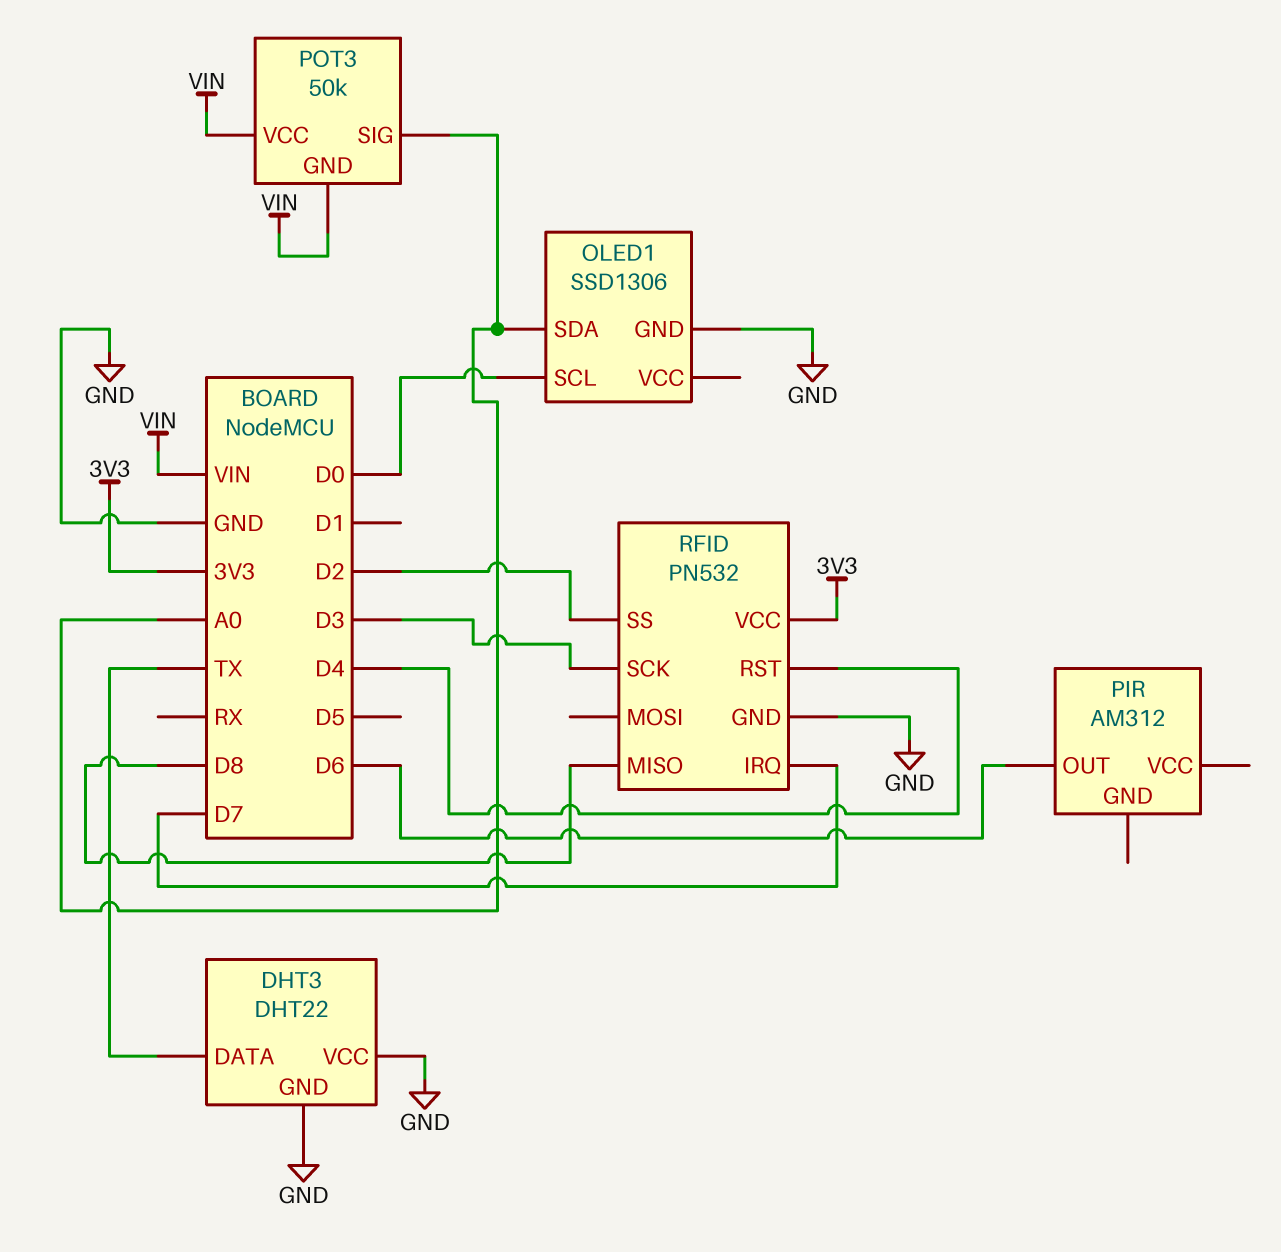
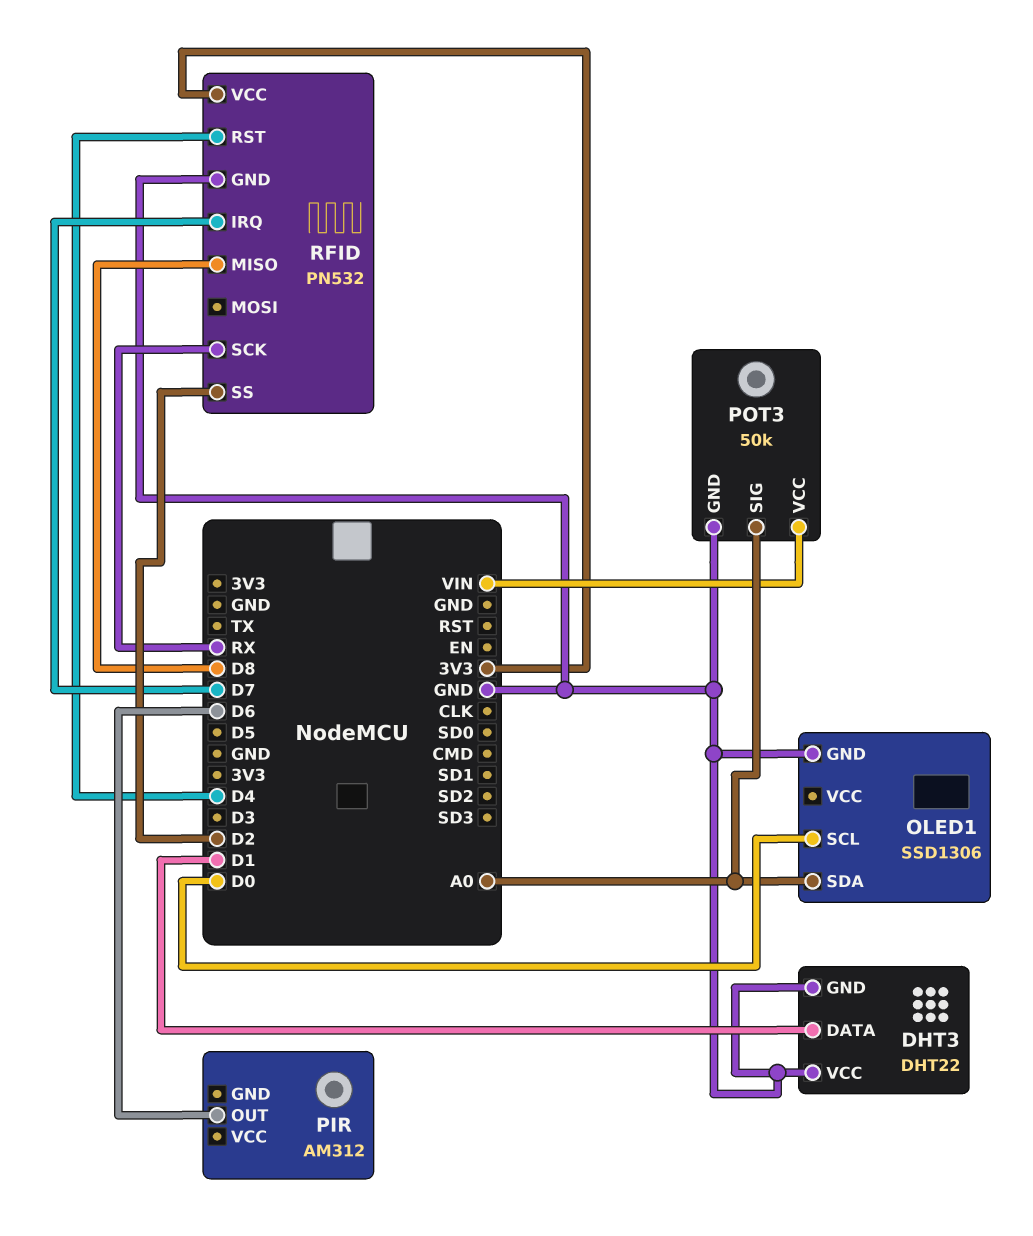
DHT3 pin DATA: TX -> D1
POT3 pin GND: VIN -> GND
RFID pin SCK: D3 -> RX

